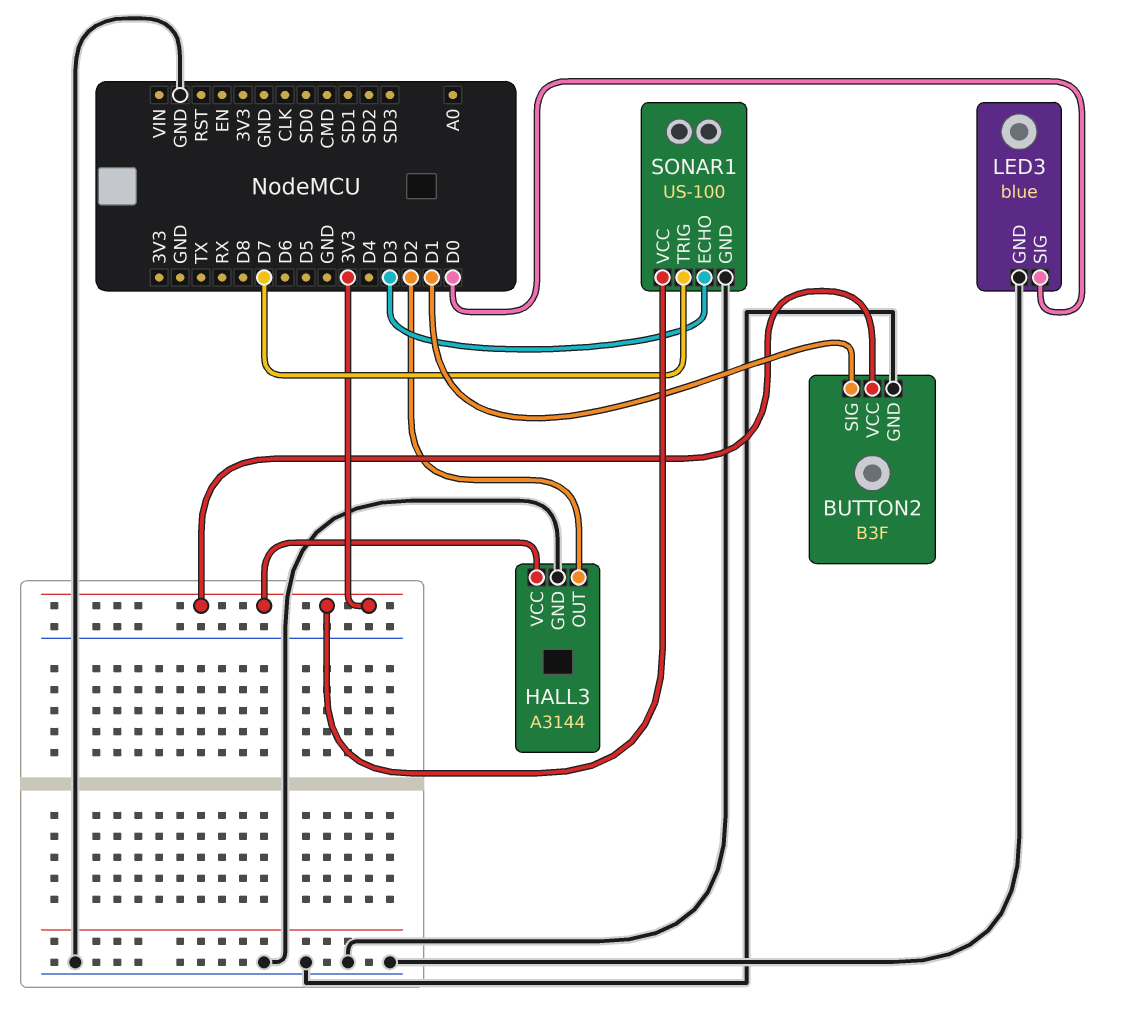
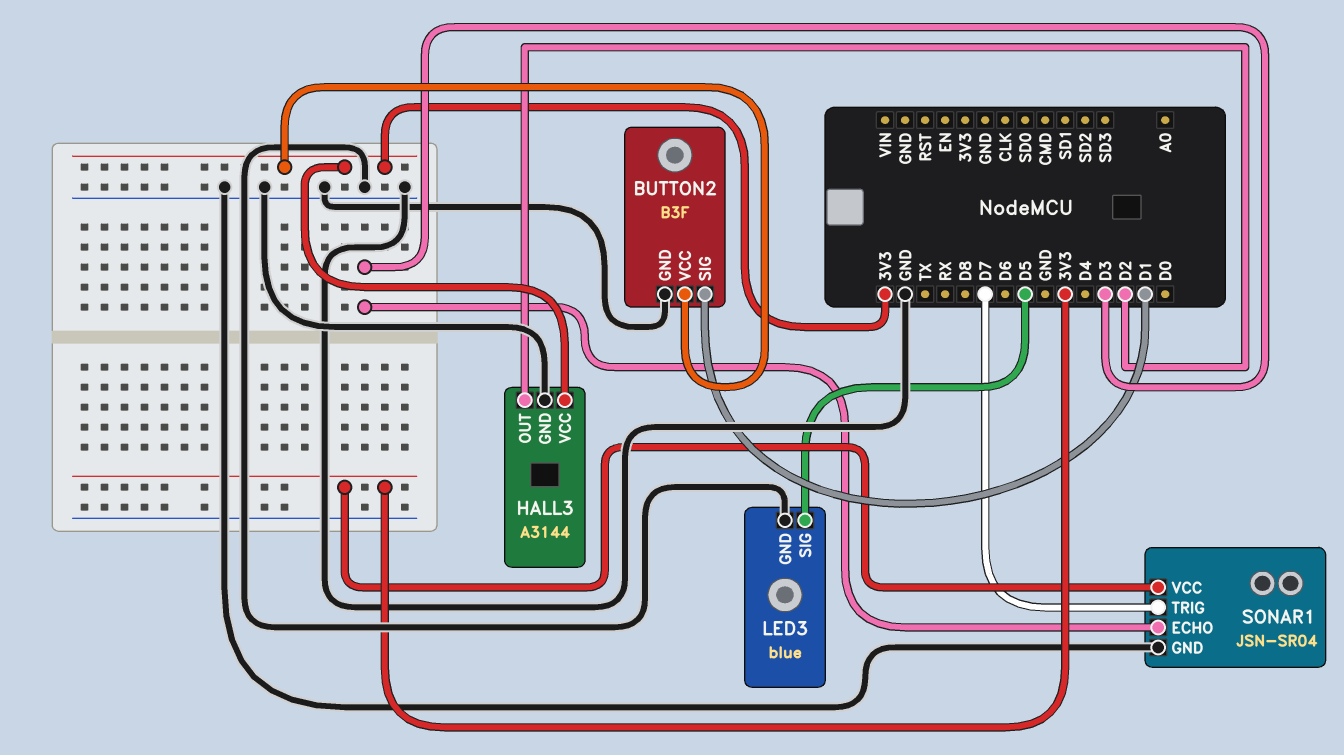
LED3 pin SIG: D0 -> D5
SONAR1: US-100 -> JSN-SR04

